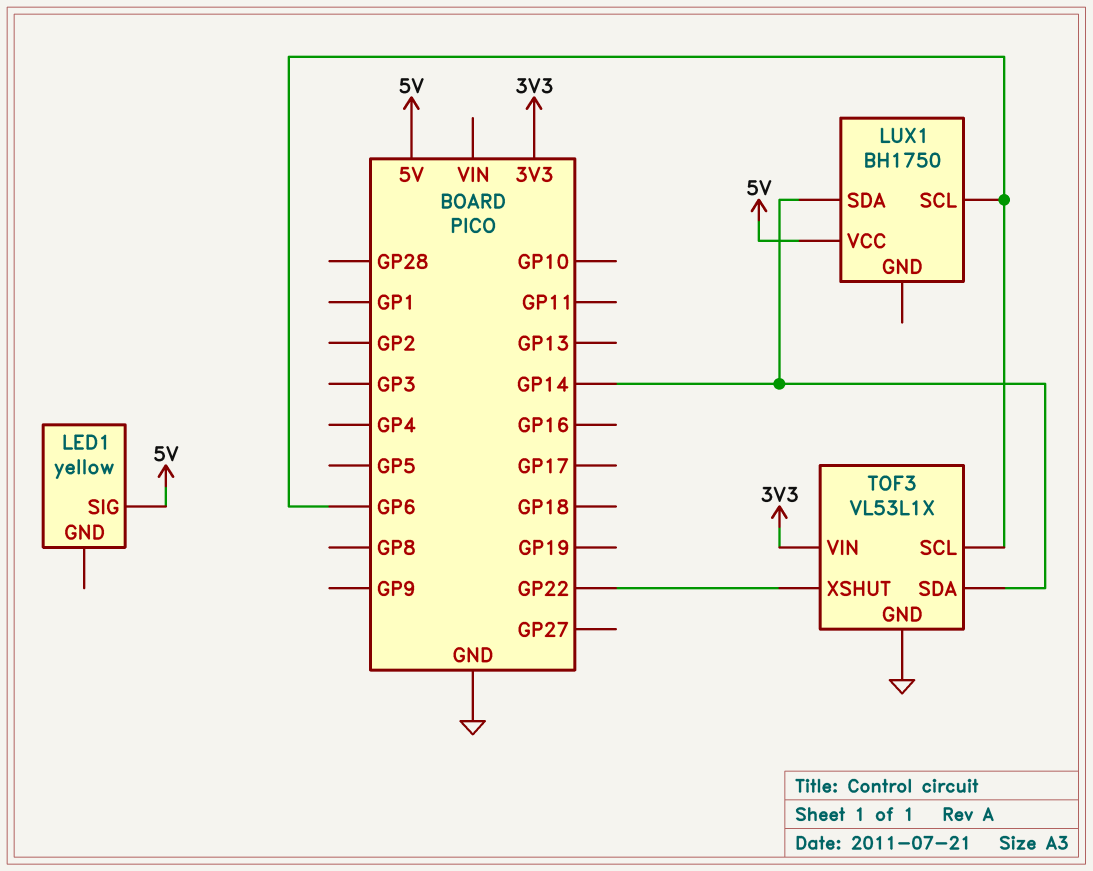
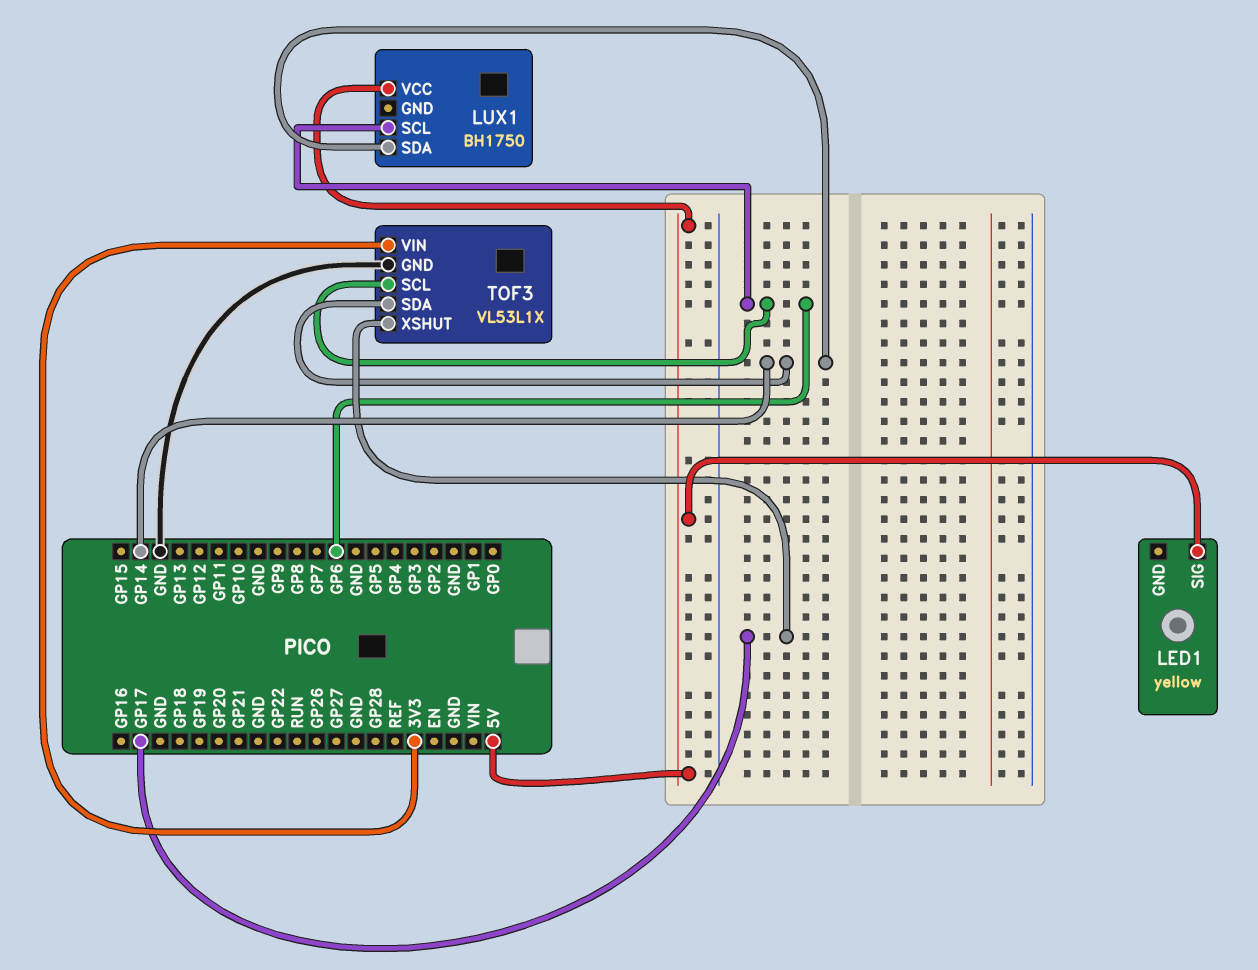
TOF3 pin XSHUT: GP22 -> GP17

